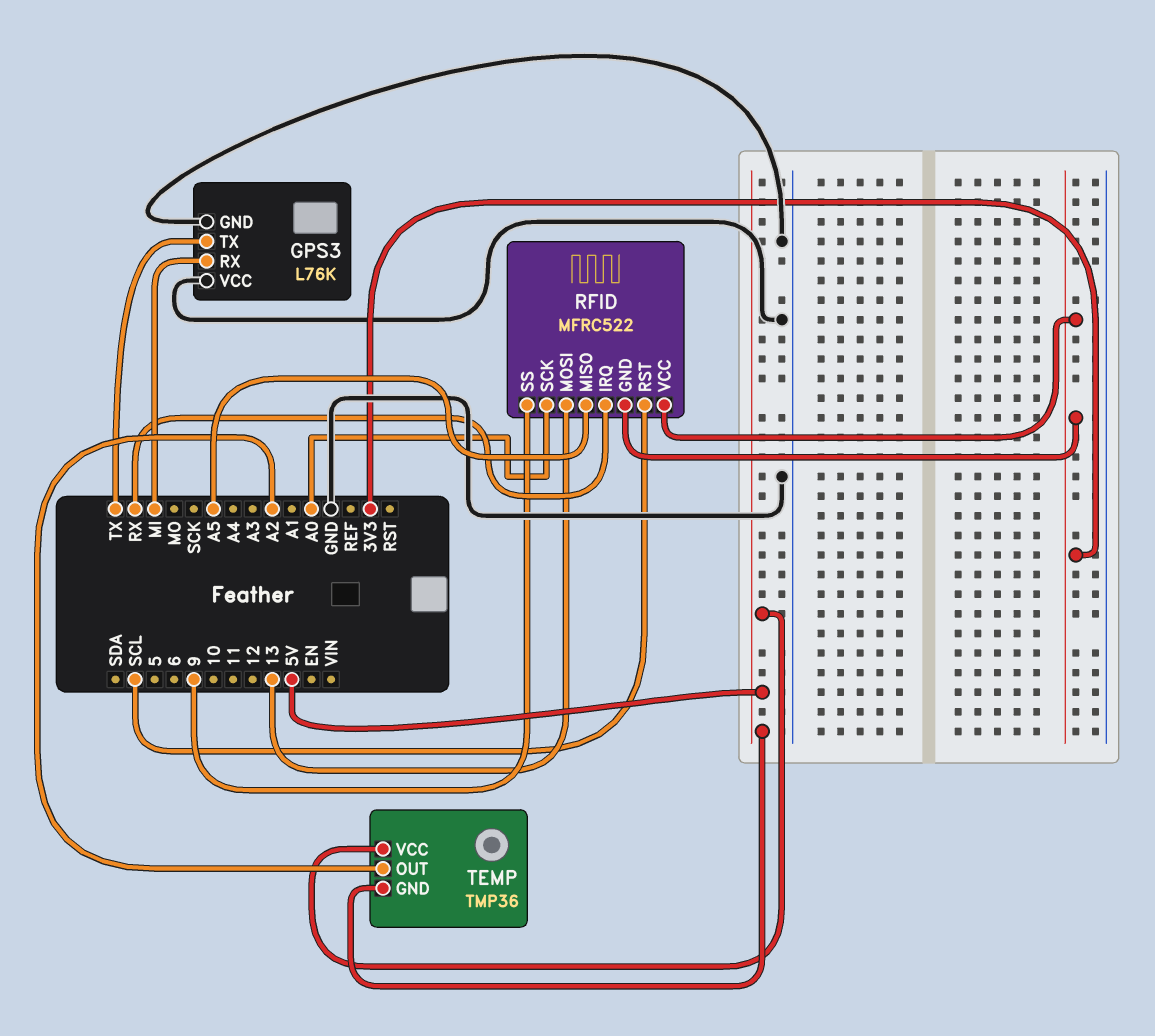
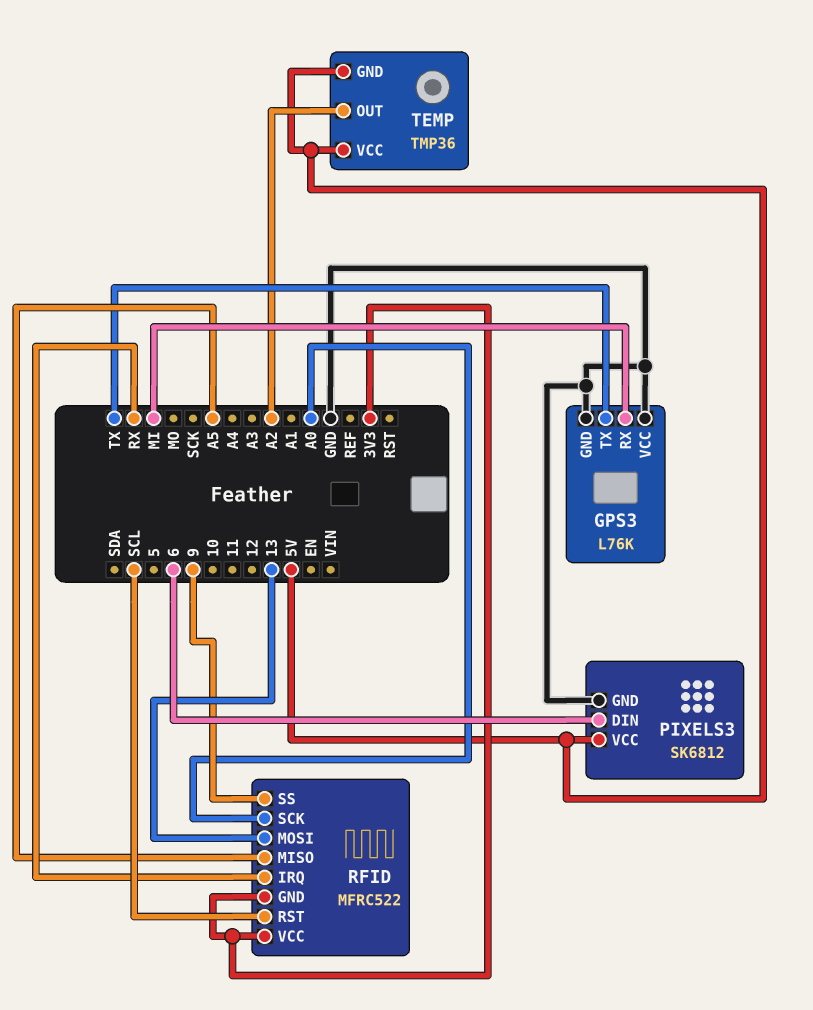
PIXELS3: none -> SK6812
PIXELS3 pin DIN: none -> 6
PIXELS3 pin GND: none -> GND
PIXELS3 pin VCC: none -> 5V

